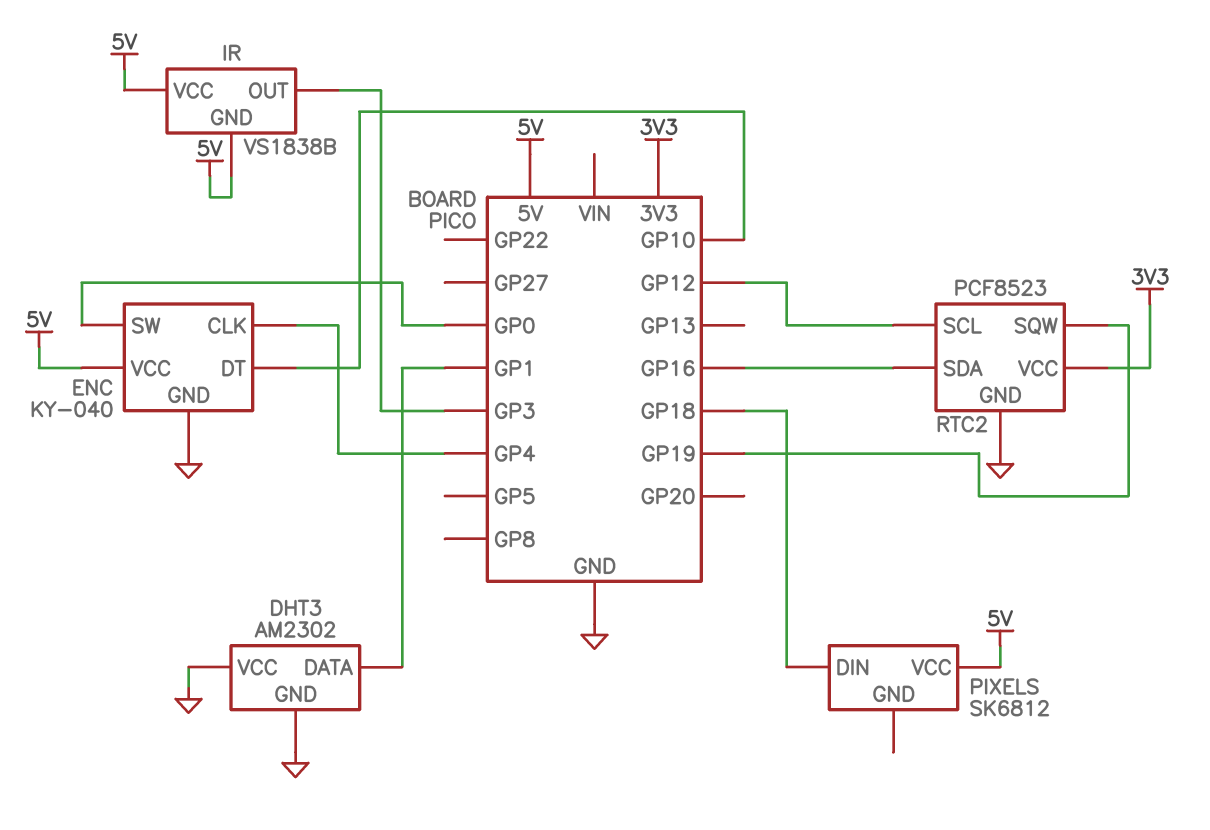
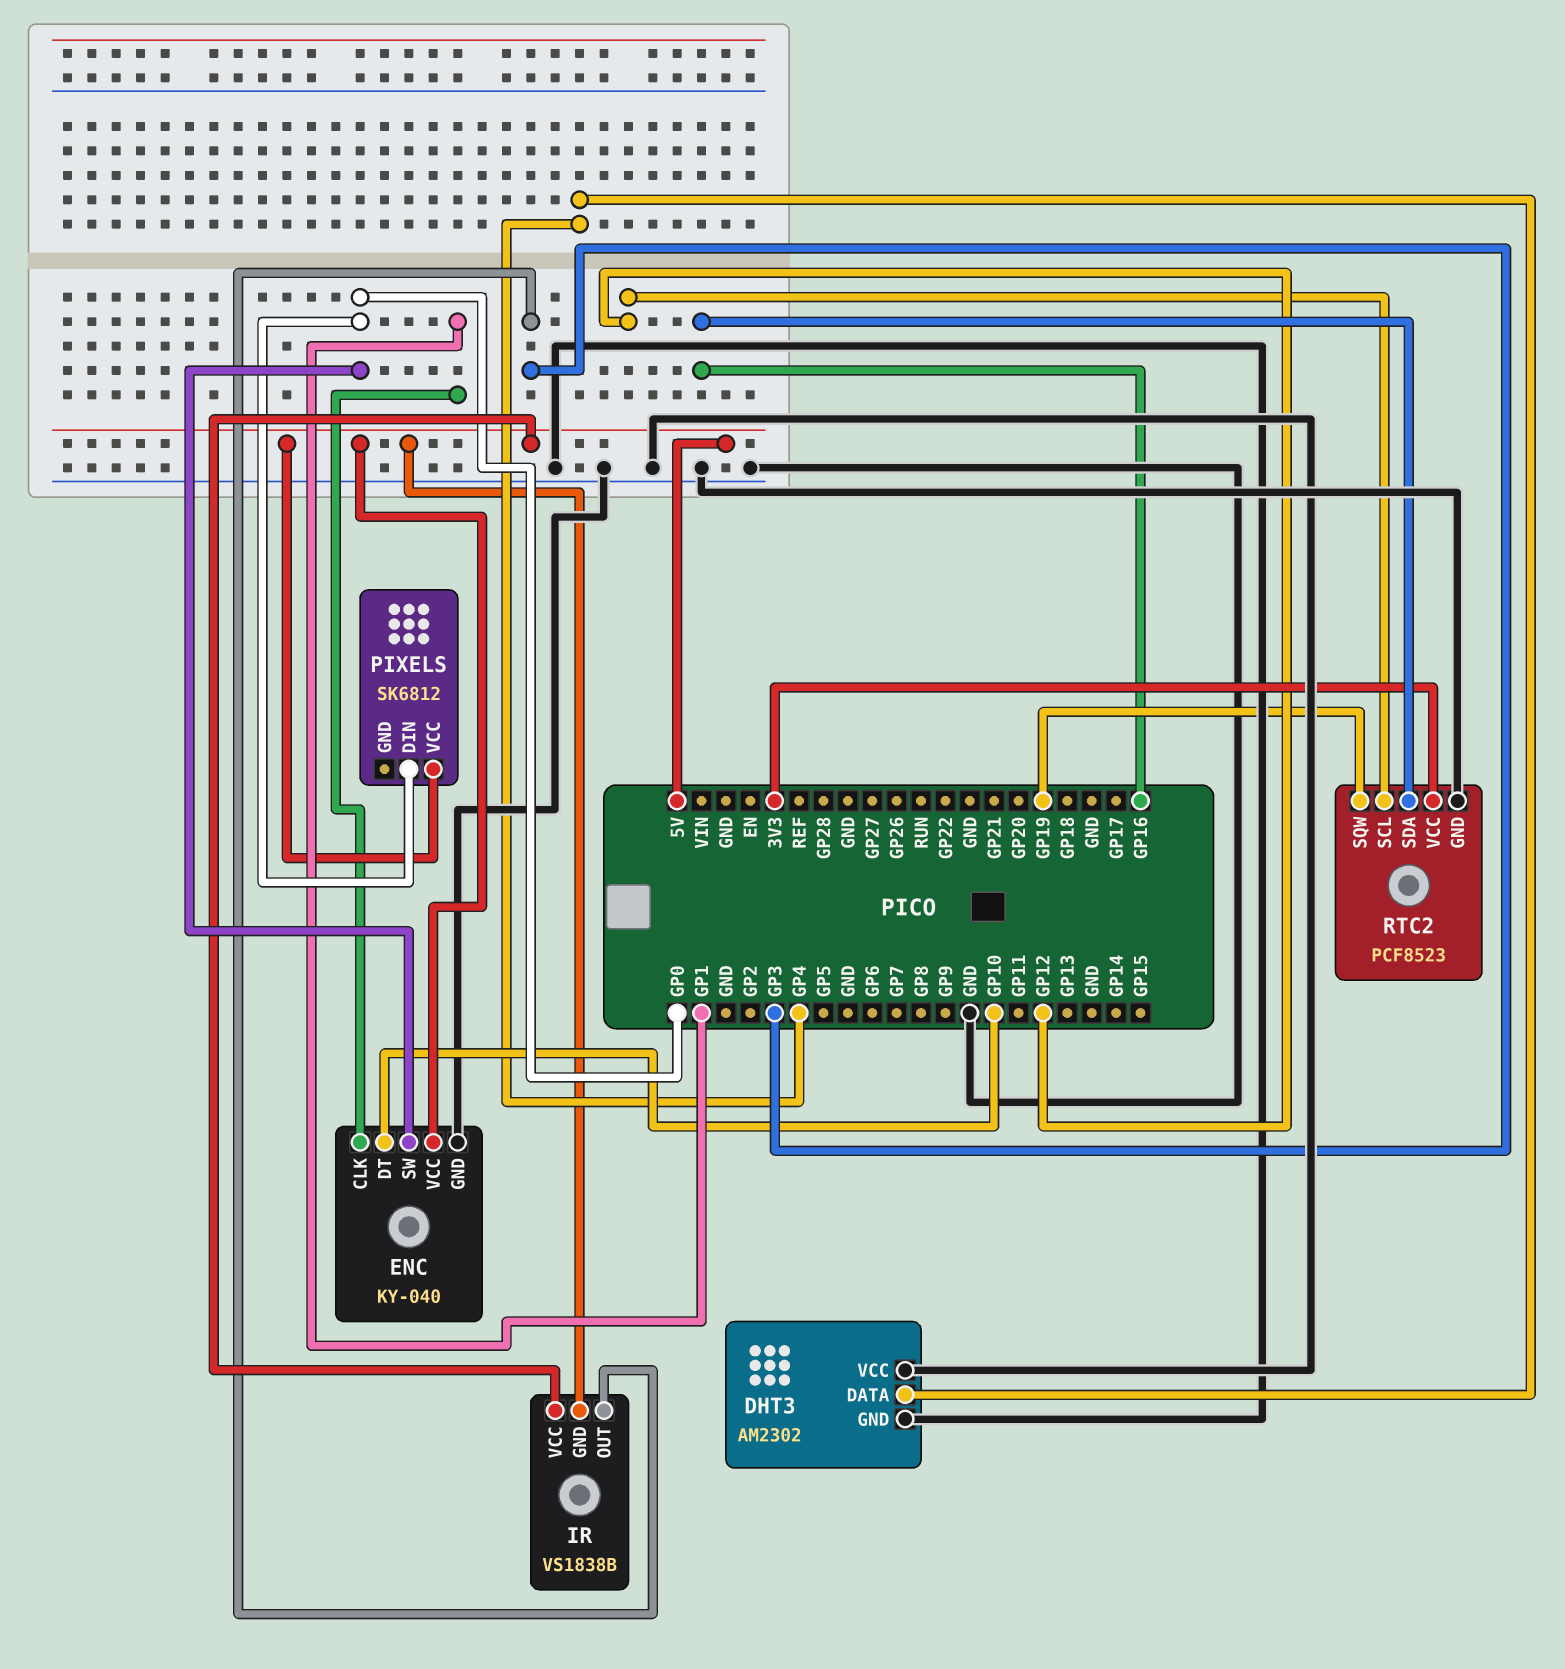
DHT3 pin DATA: GP1 -> GP4
ENC pin CLK: GP4 -> GP1
PIXELS pin DIN: GP18 -> GP0

